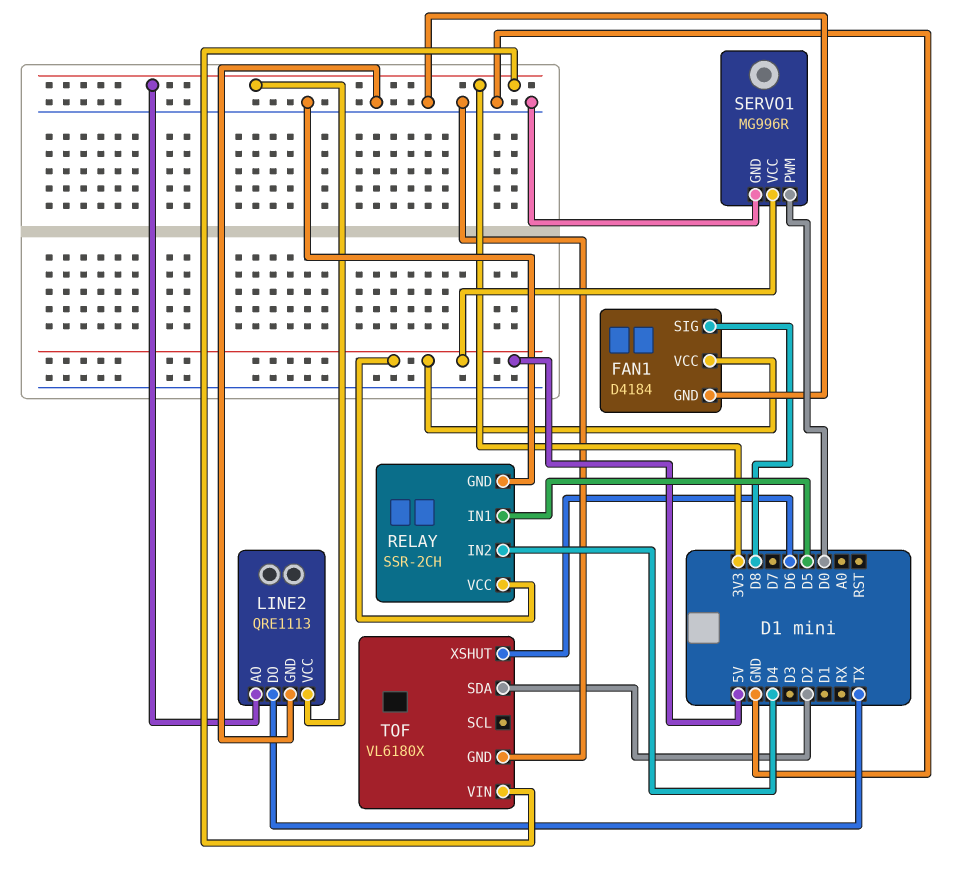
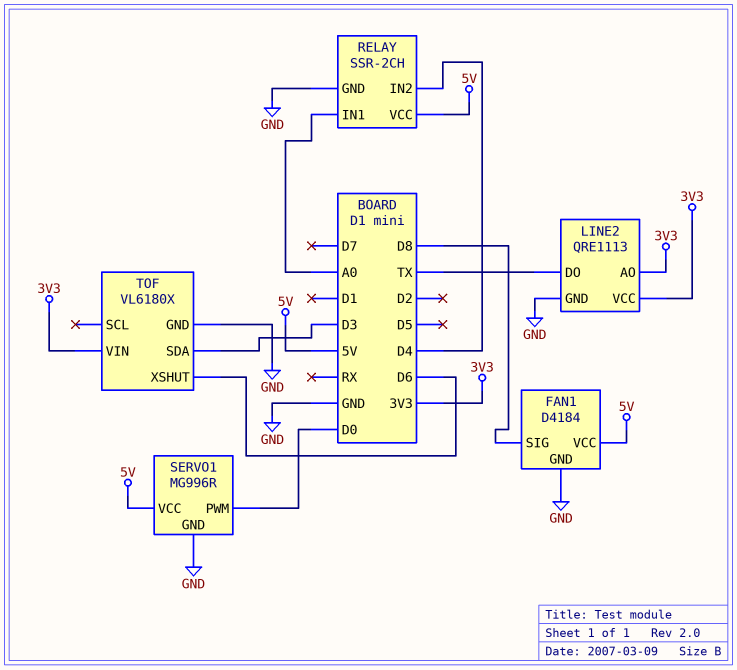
RELAY pin IN1: D5 -> A0
TOF pin SDA: D2 -> D3

